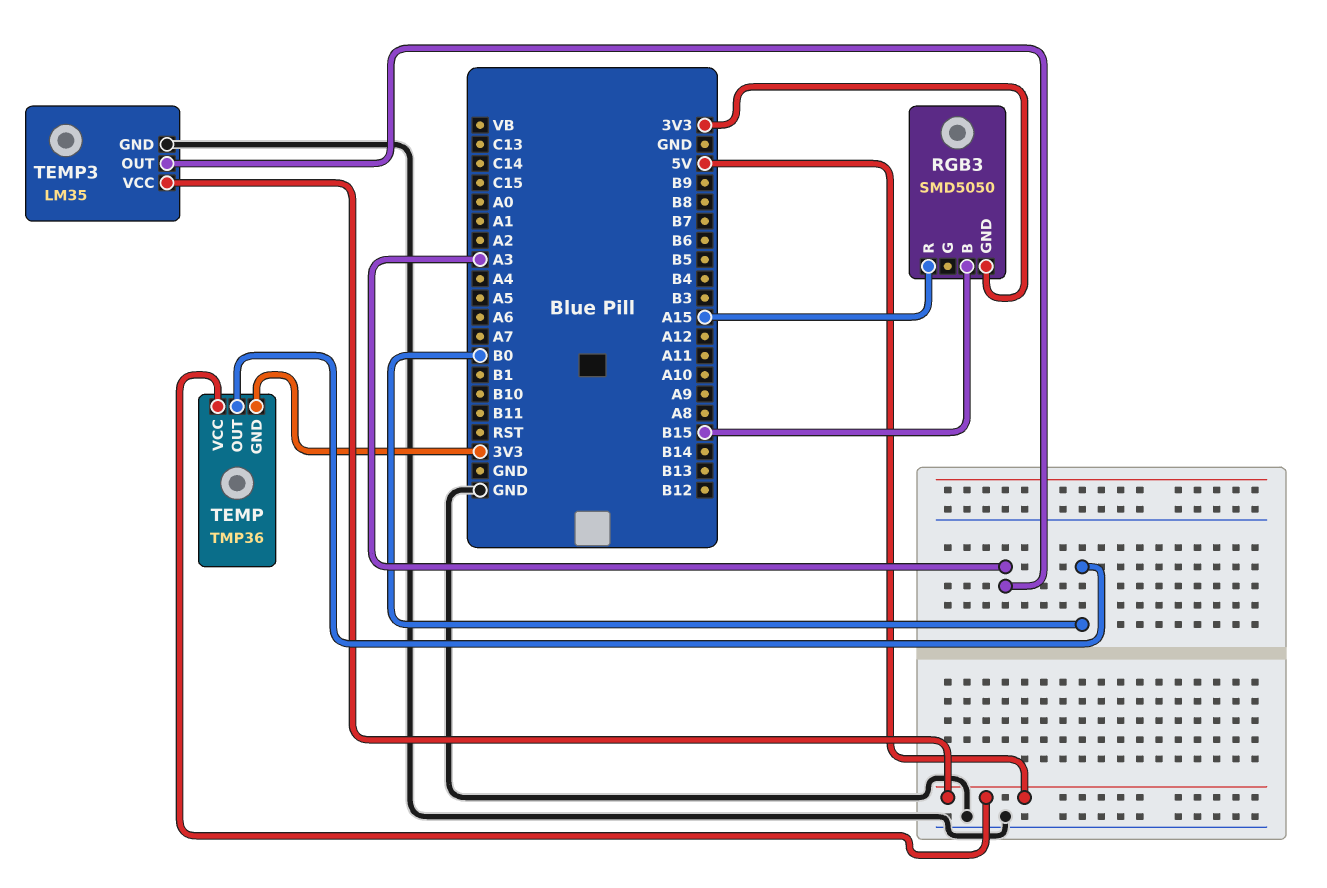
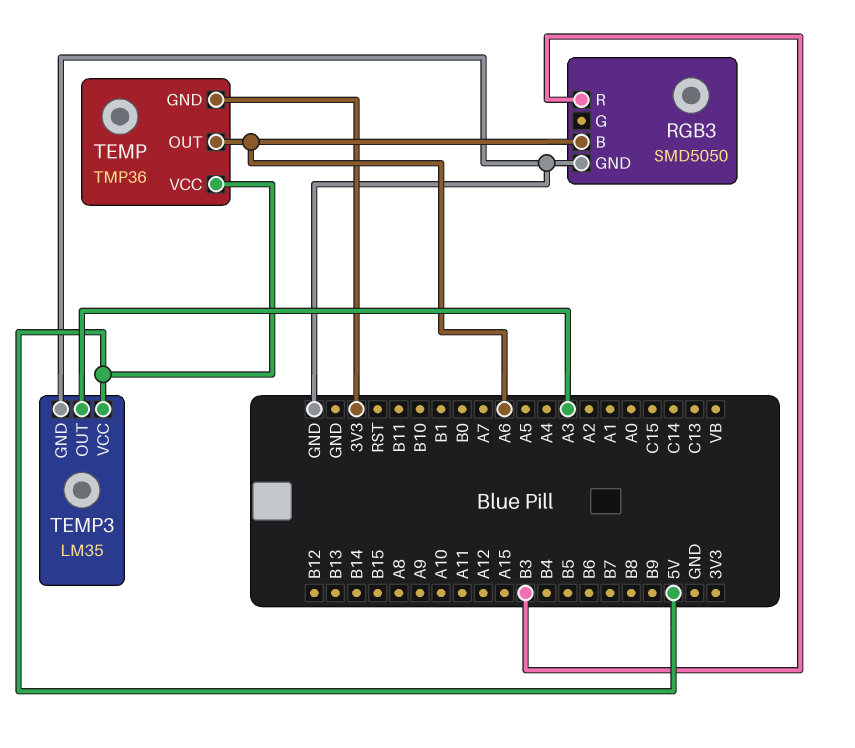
RGB3 pin B: B15 -> A6
RGB3 pin GND: 3V3 -> GND
RGB3 pin R: A15 -> B3
TEMP pin OUT: B0 -> A6

